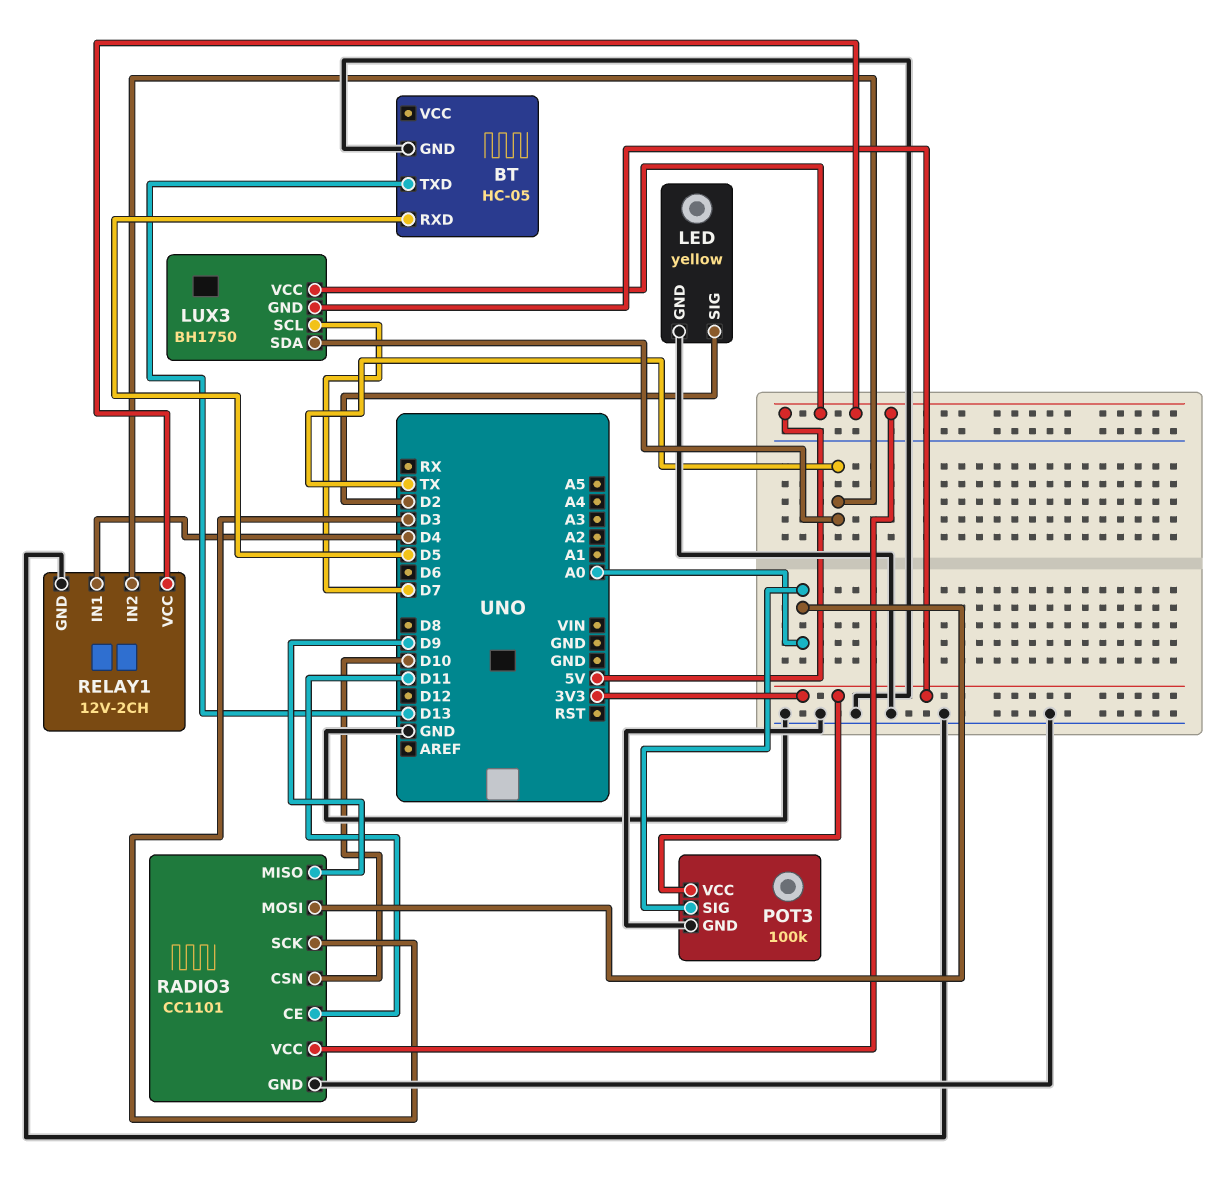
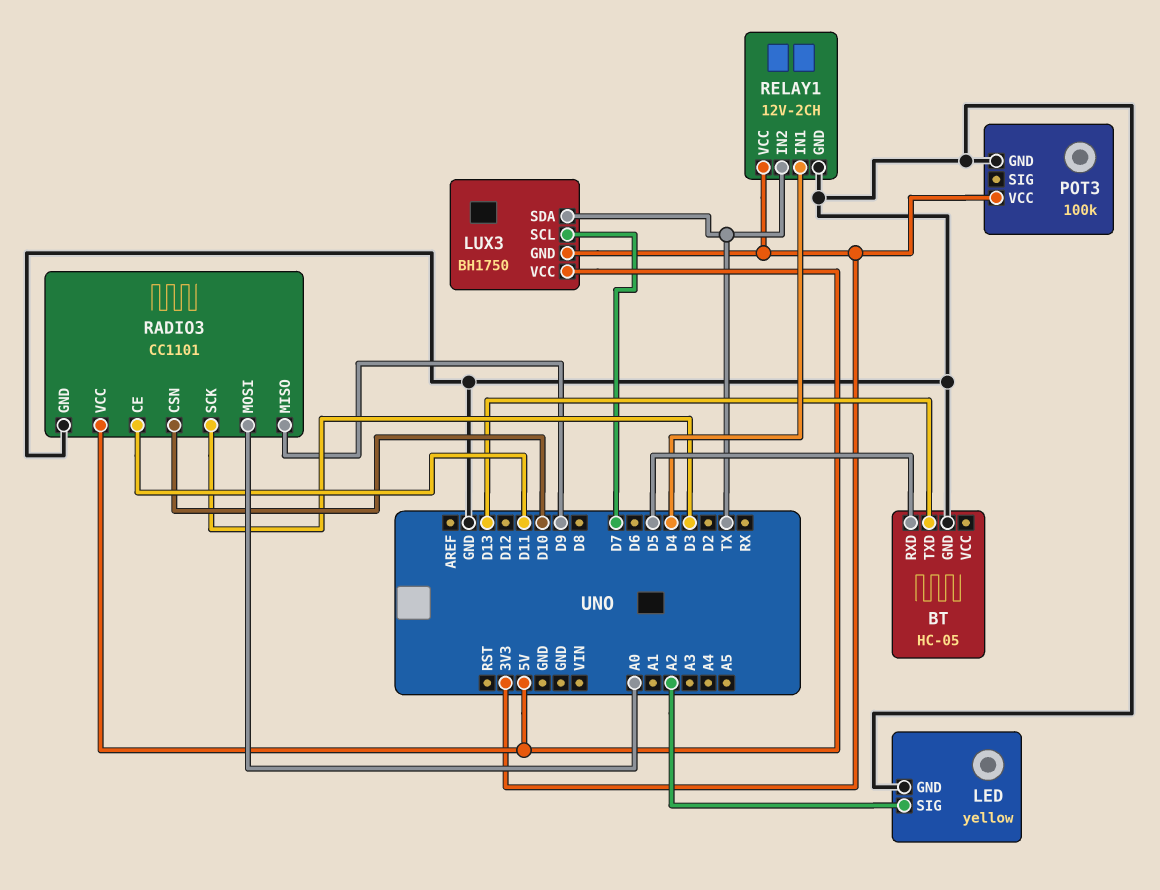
LED pin SIG: D2 -> A2
POT3 pin SIG: A0 -> none
RELAY1 pin VCC: 5V -> 3V3

